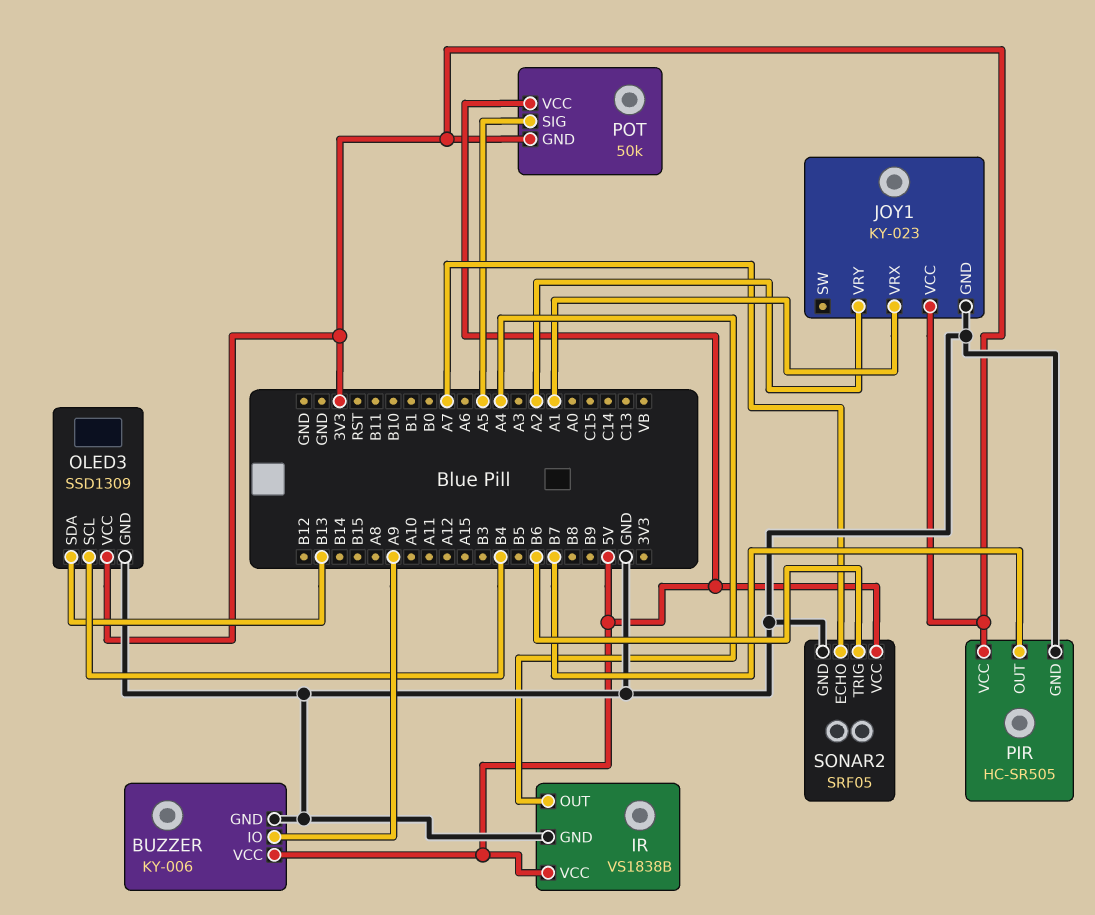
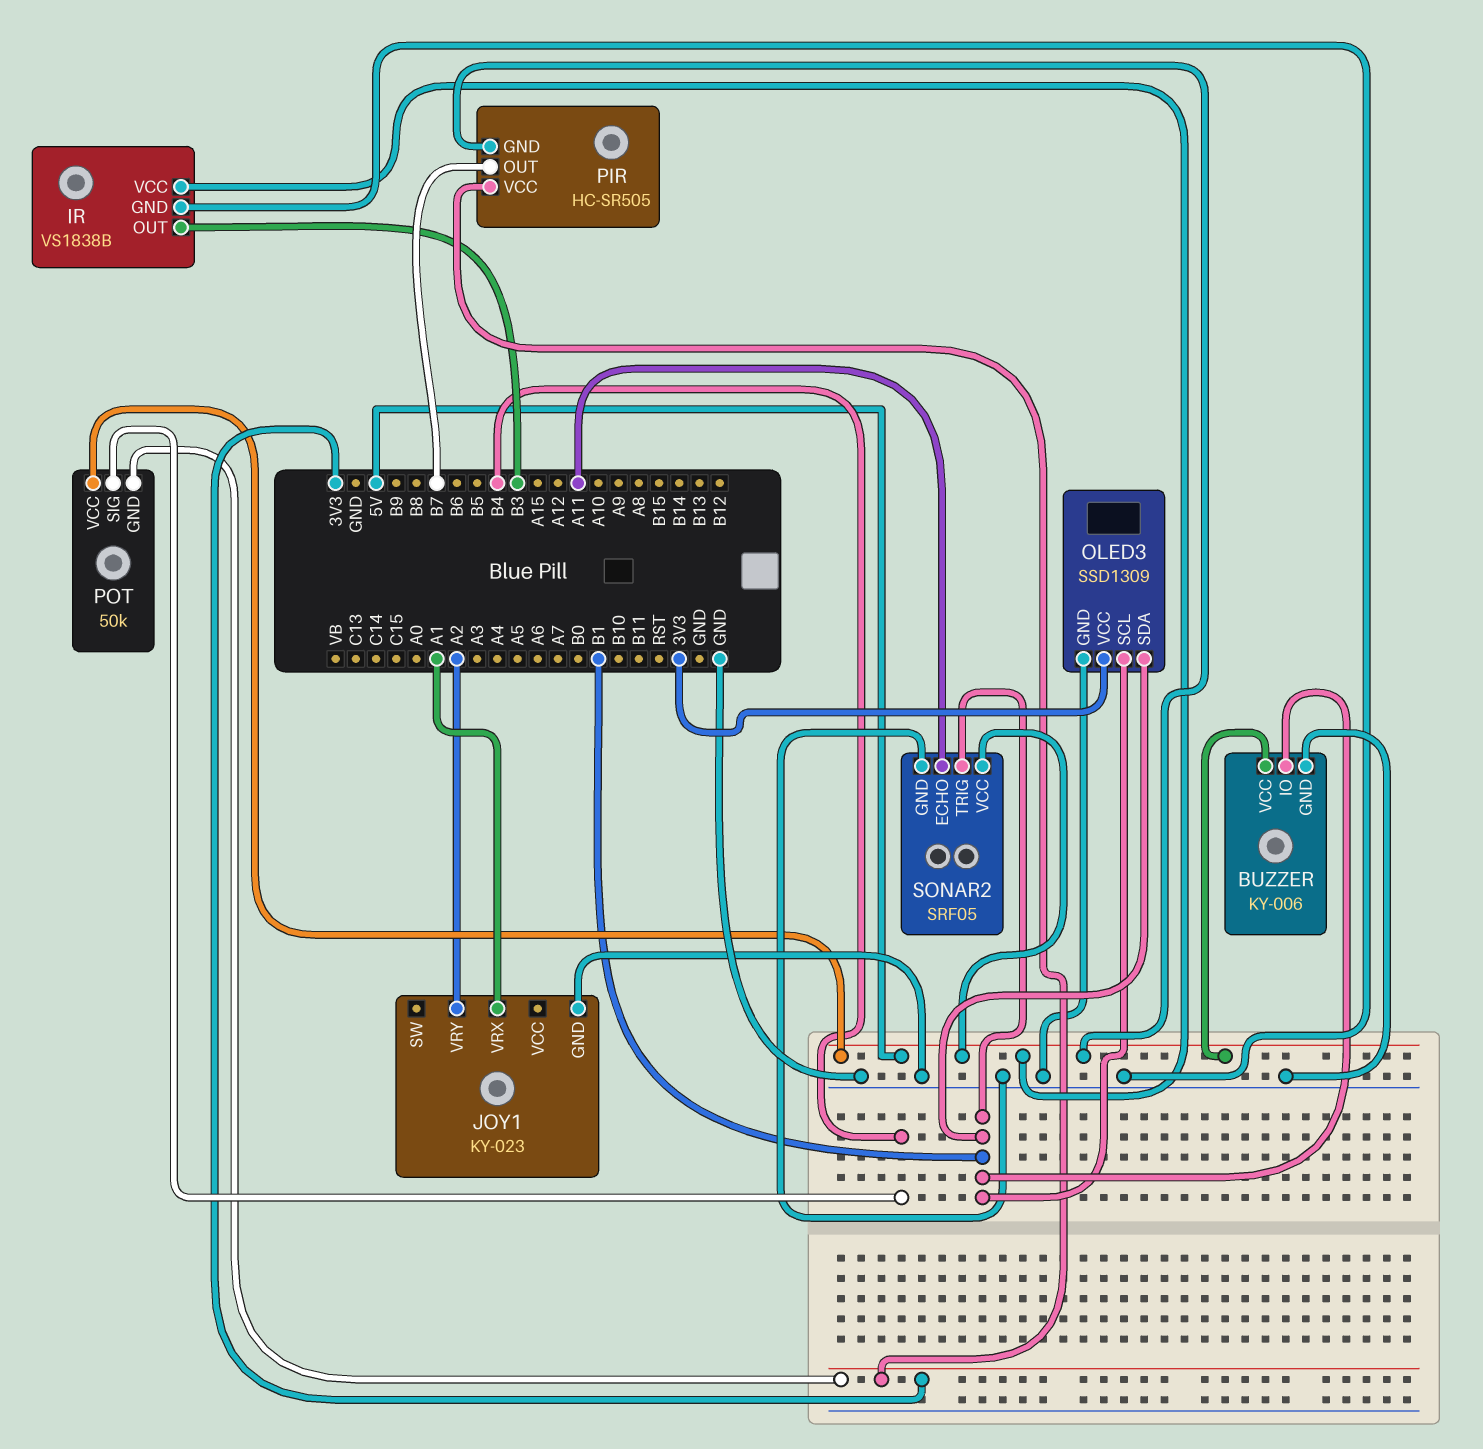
BUZZER pin IO: A9 -> B1
IR pin OUT: A4 -> B3
JOY1 pin VCC: 3V3 -> none
OLED3 pin SCL: B4 -> B1
OLED3 pin SDA: B13 -> B1
PIR pin GND: GND -> 5V
POT pin SIG: A5 -> B4
SONAR2 pin ECHO: A7 -> A11
SONAR2 pin TRIG: B6 -> B1

